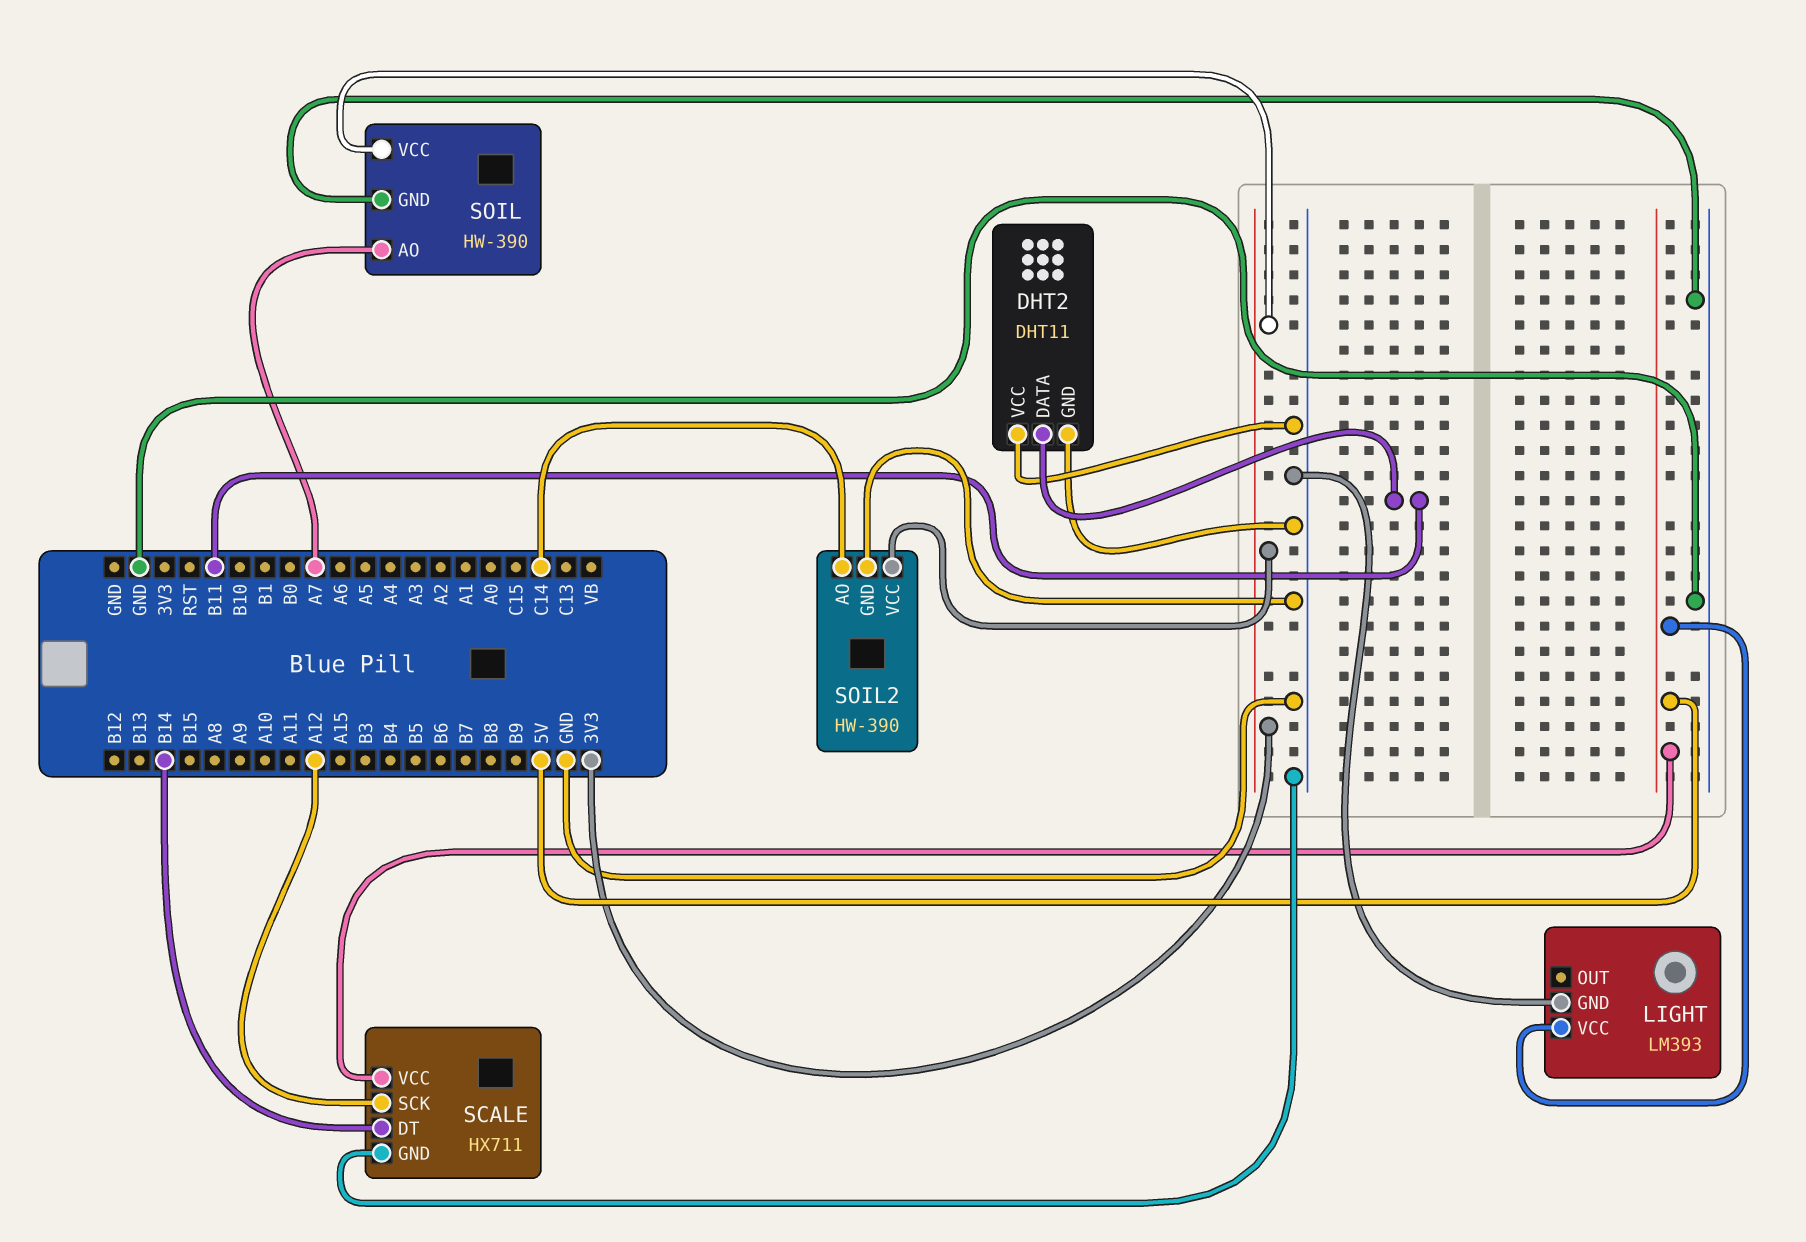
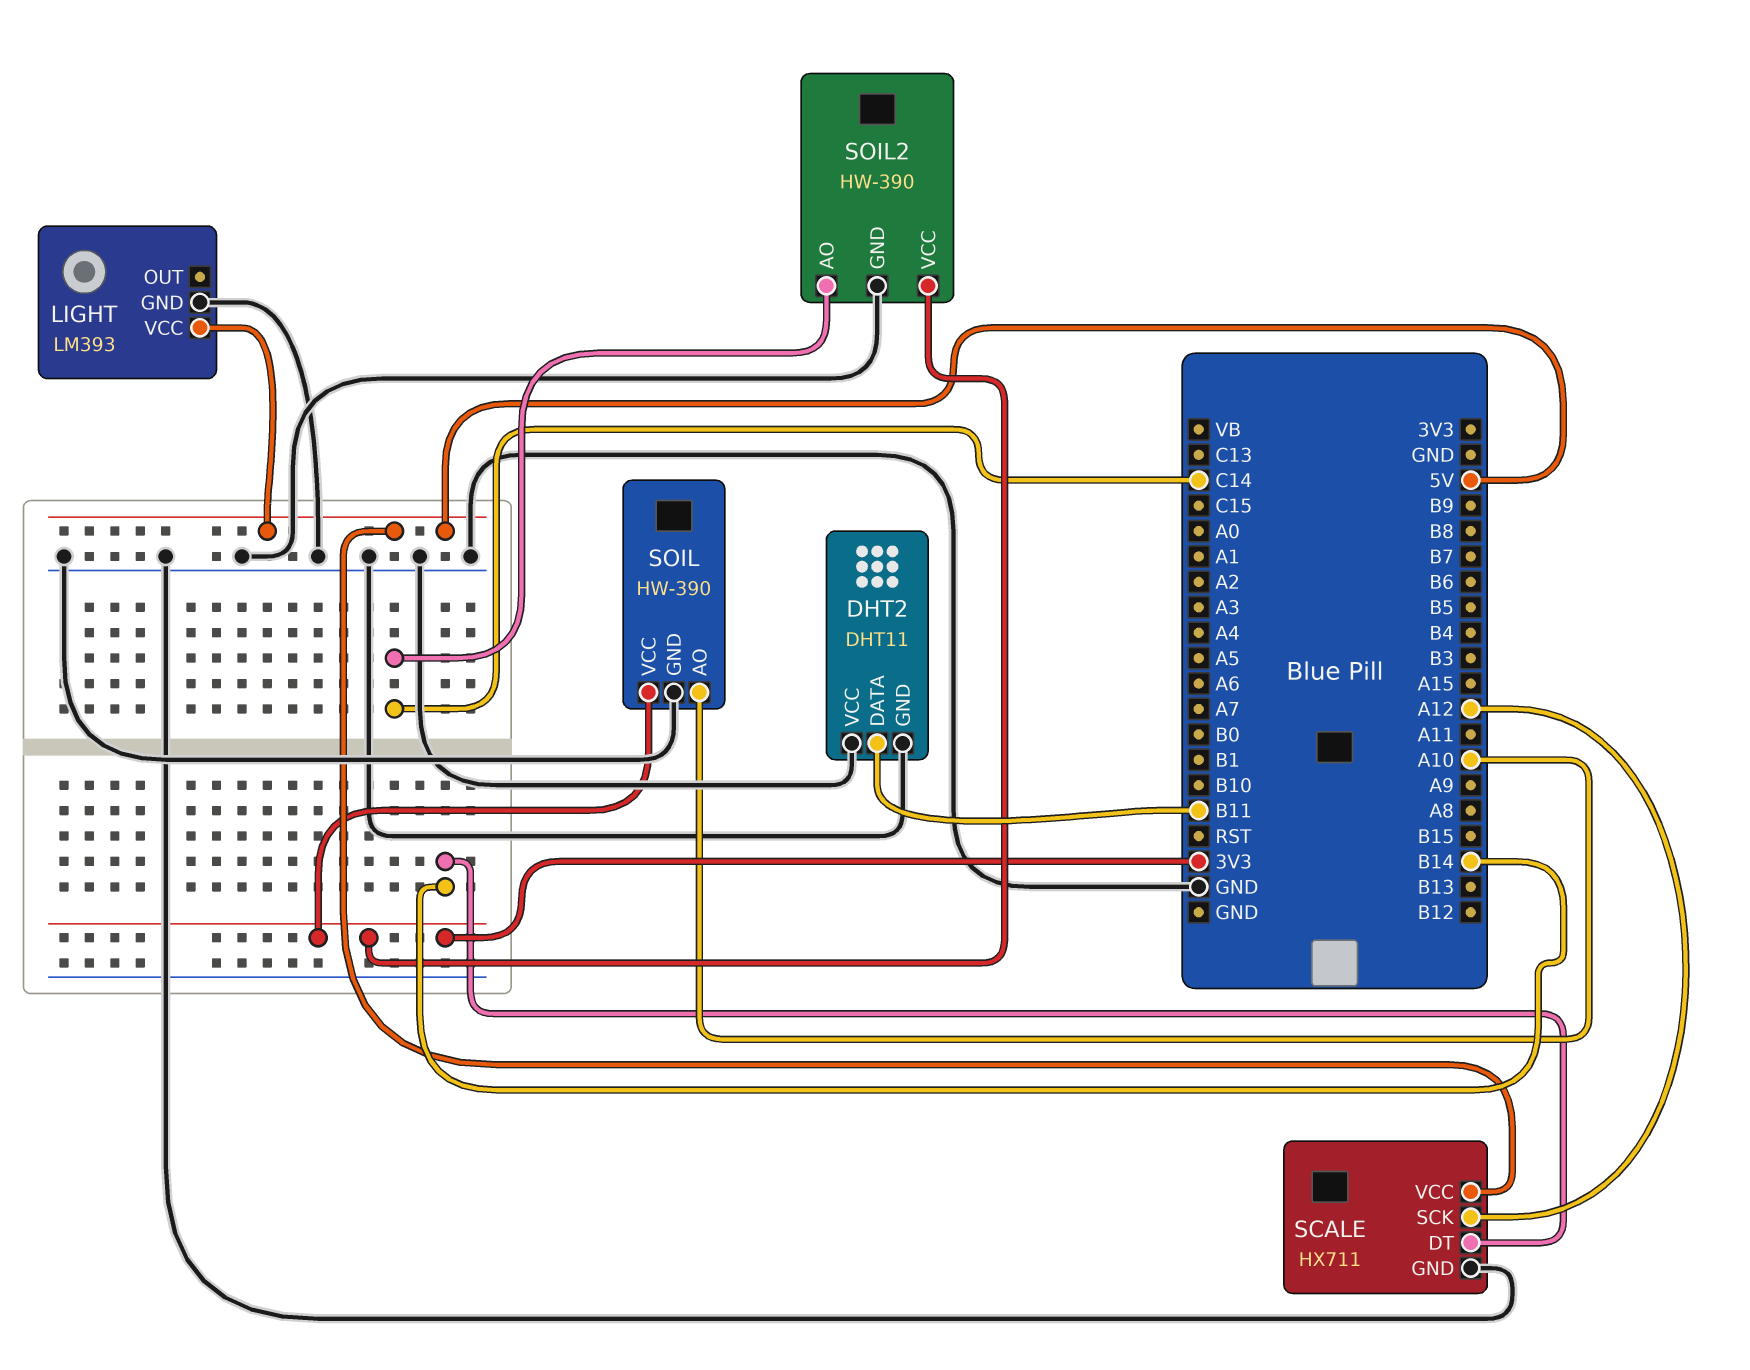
SOIL pin AO: A7 -> A10

